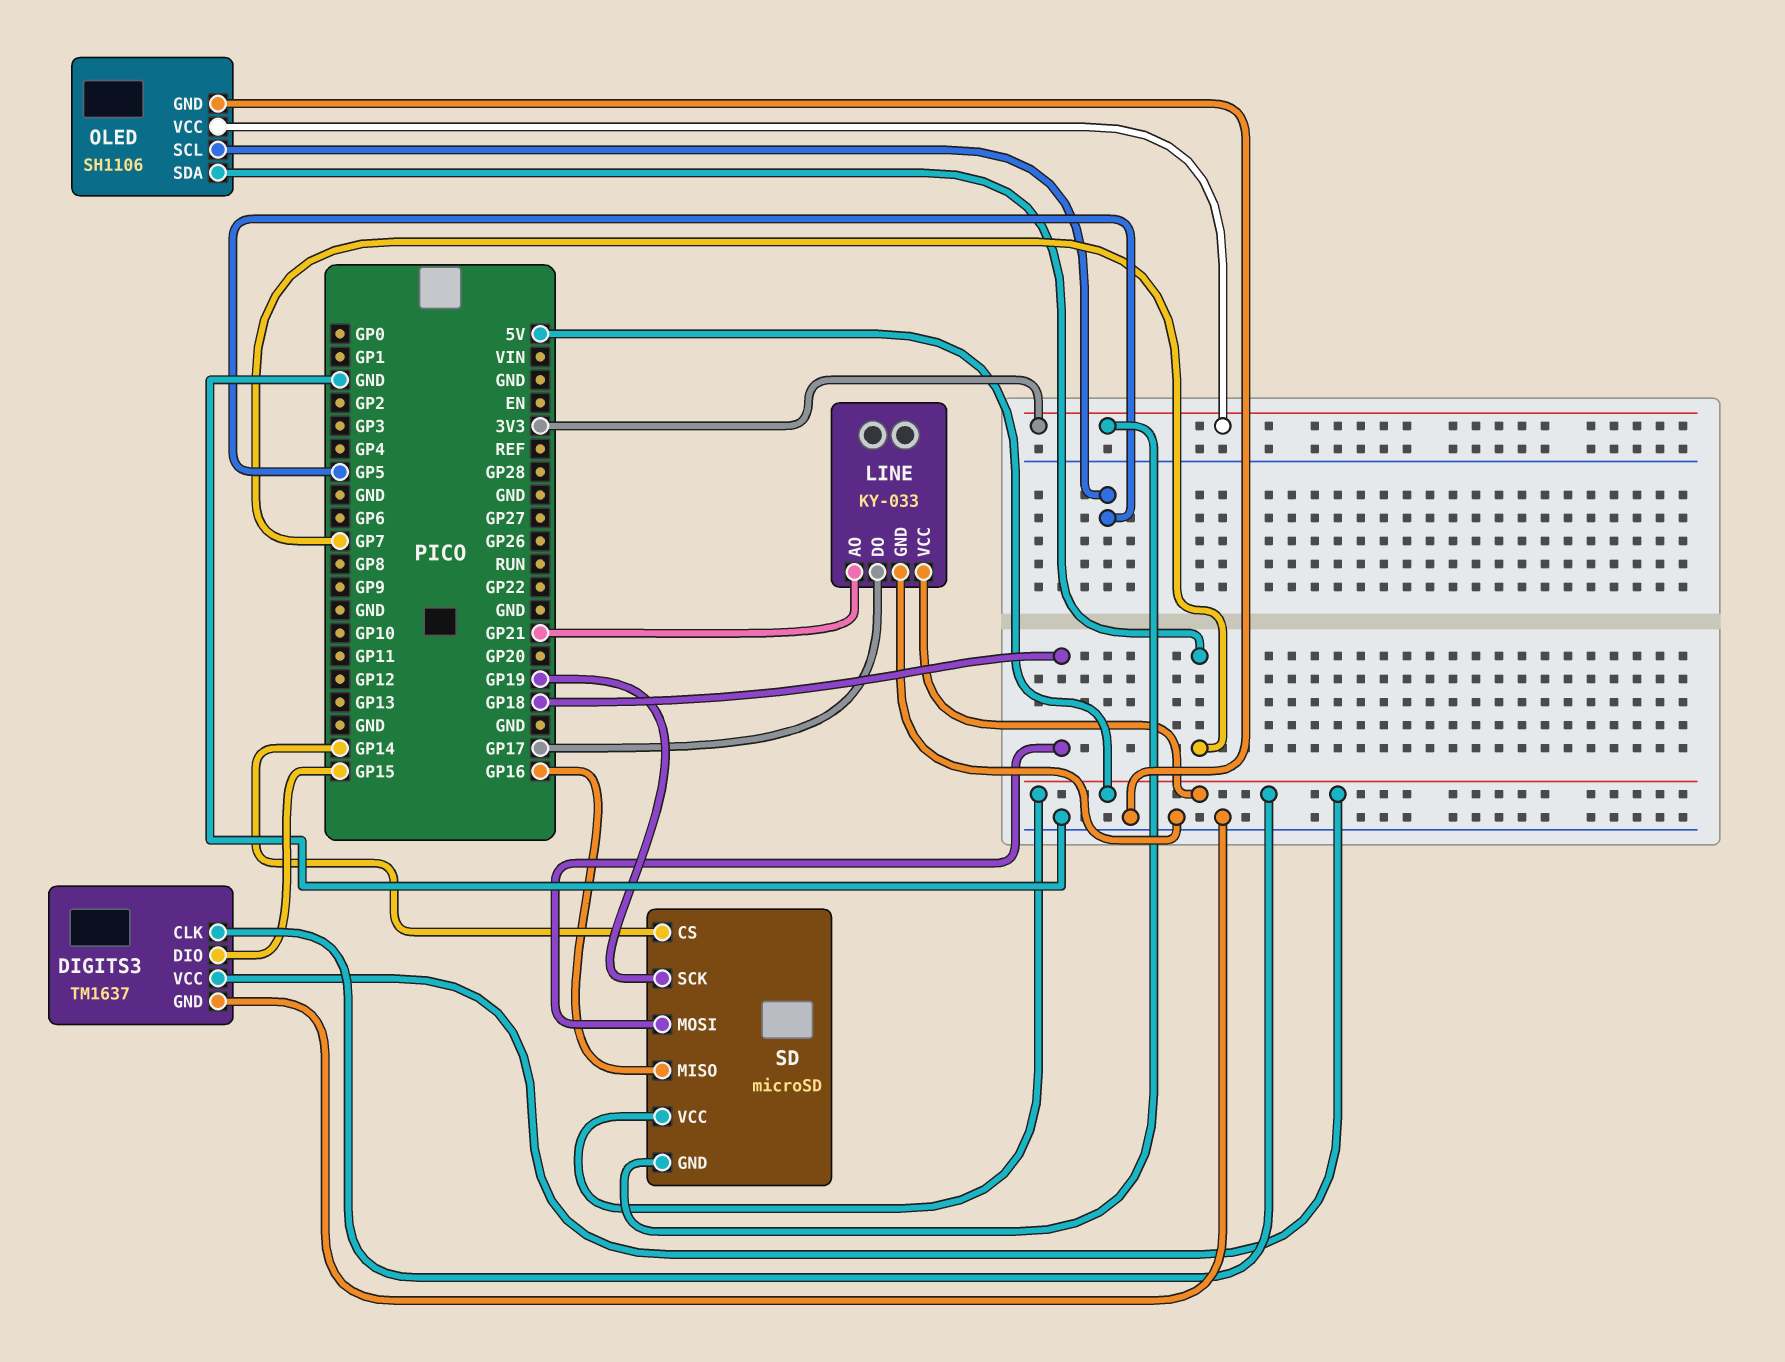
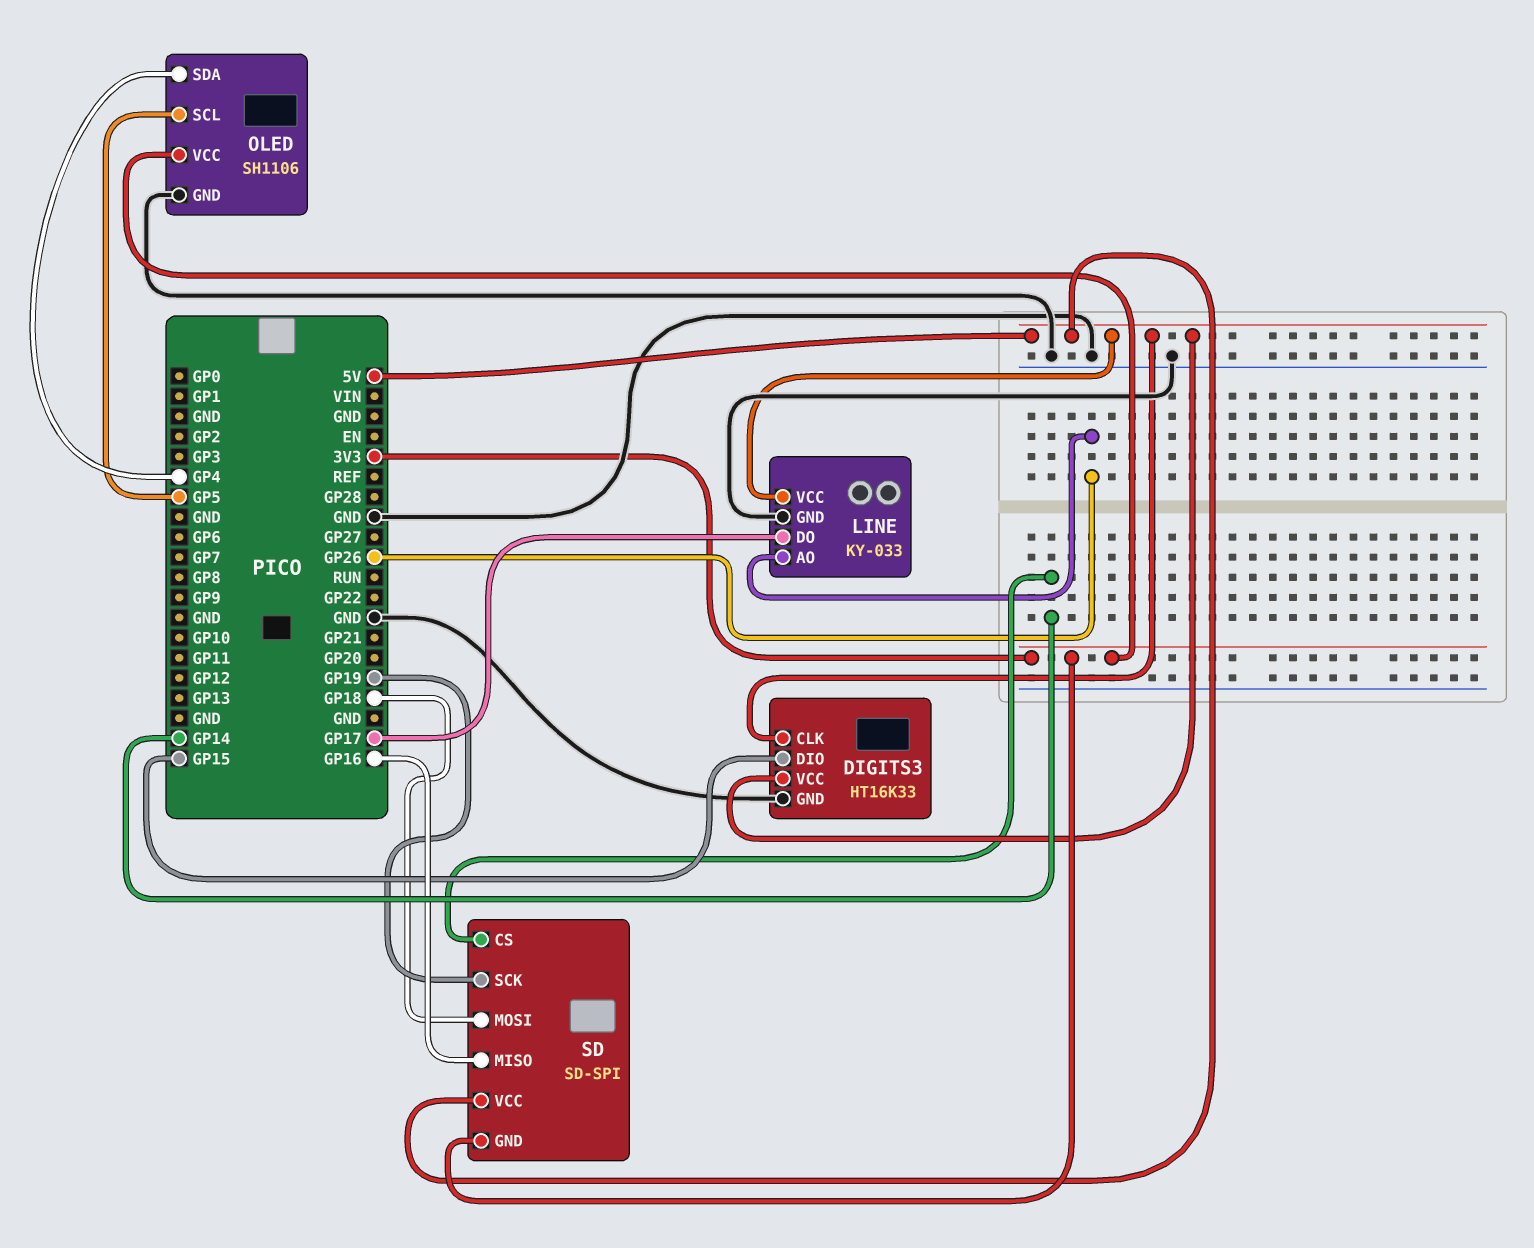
DIGITS3: TM1637 -> HT16K33
LINE pin AO: GP21 -> GP26
OLED pin SDA: GP7 -> GP4
SD: microSD -> SD-SPI

